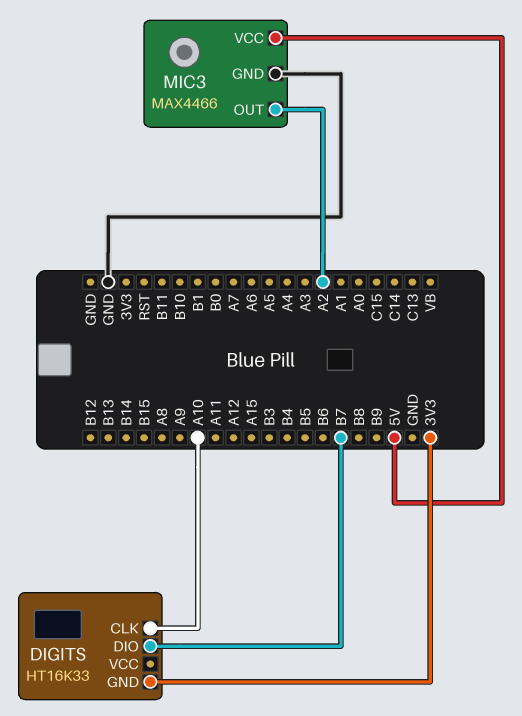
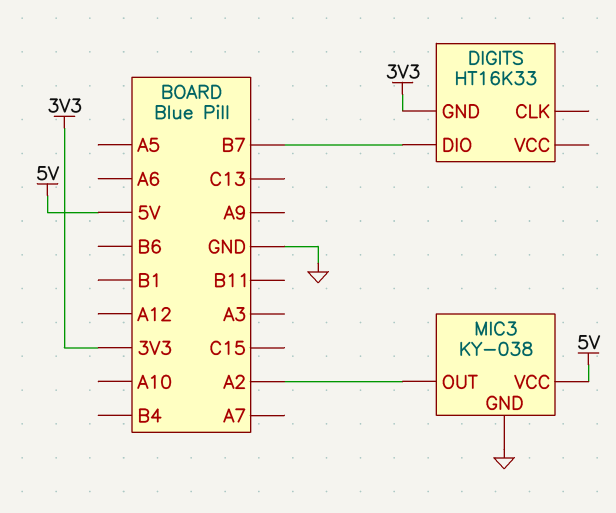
DIGITS pin CLK: A10 -> none
MIC3: MAX4466 -> KY-038

